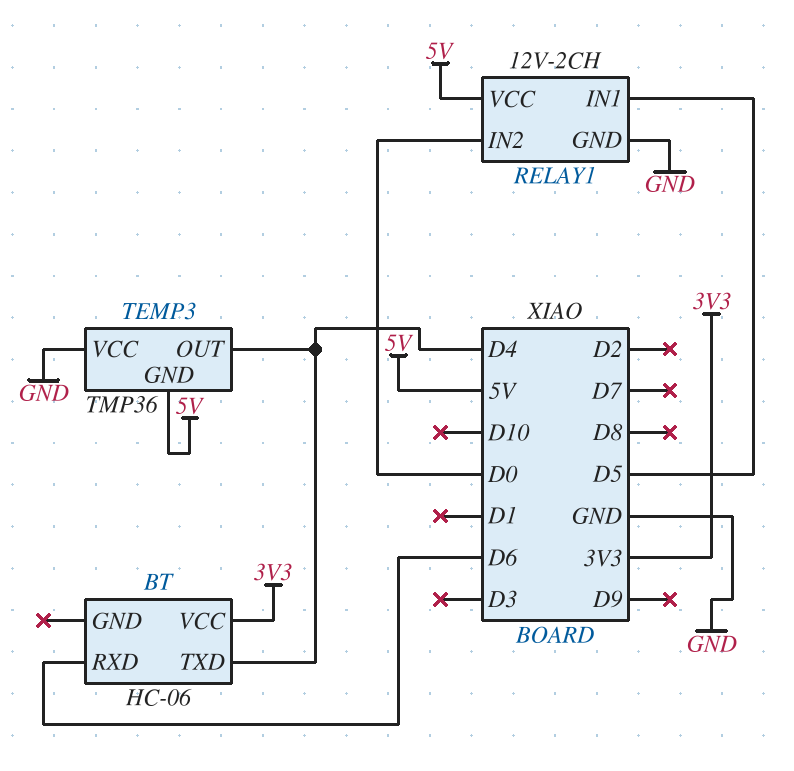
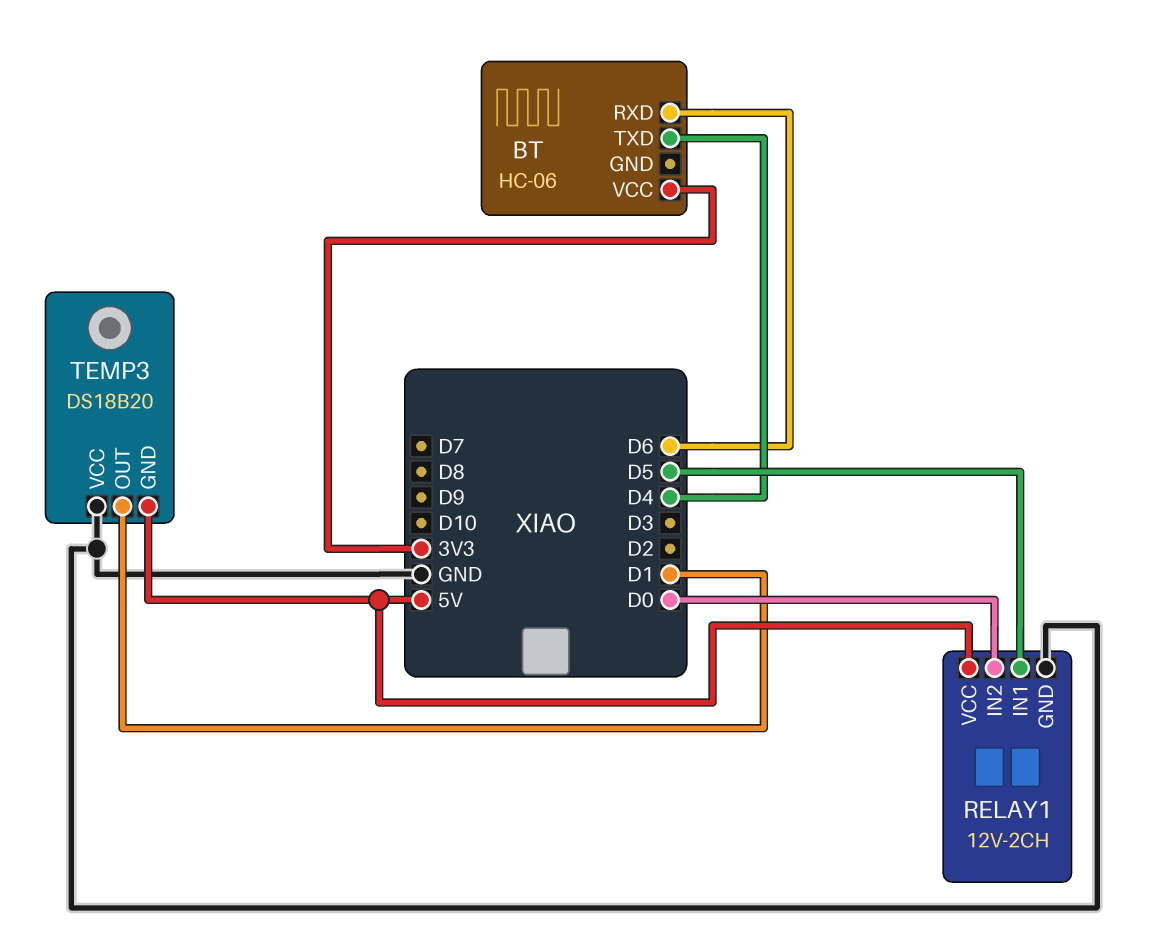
TEMP3: TMP36 -> DS18B20
TEMP3 pin OUT: D4 -> D1

